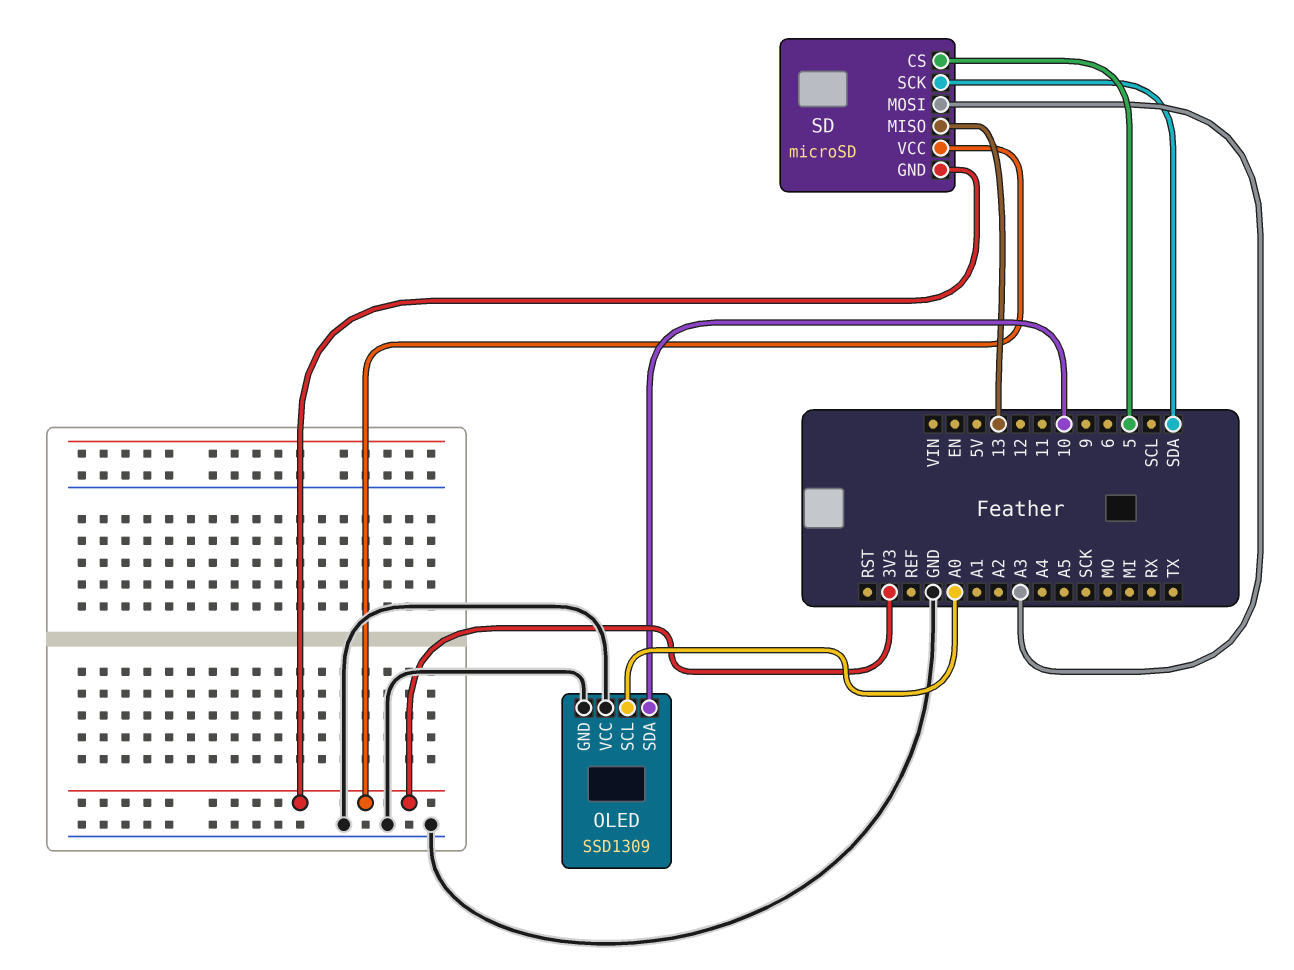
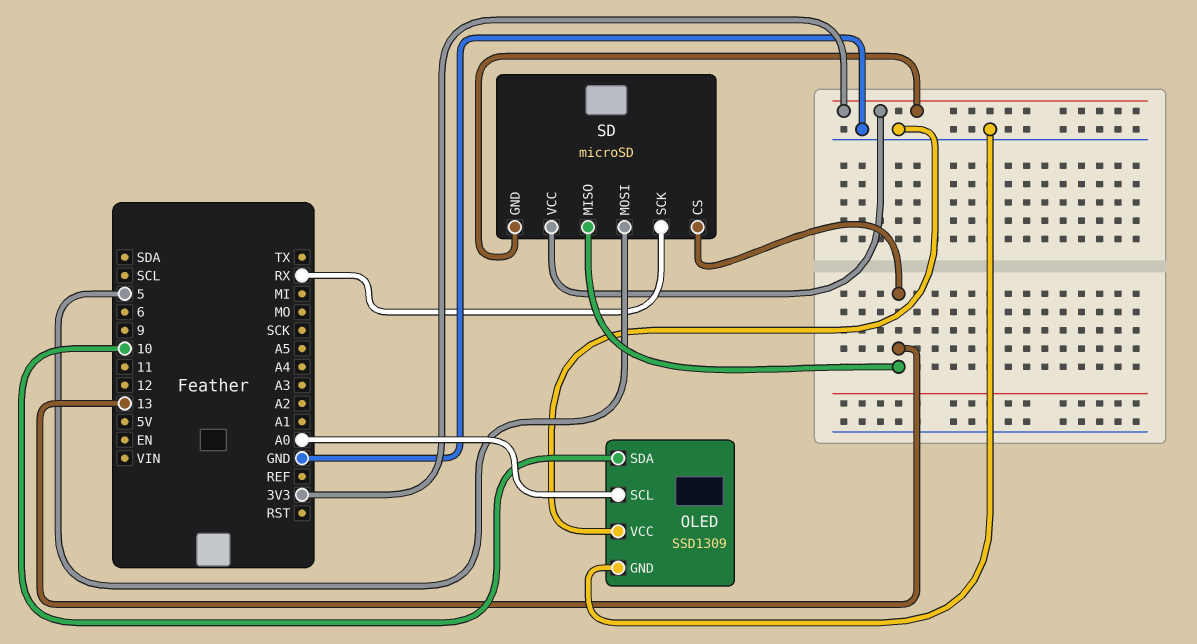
SD pin CS: 5 -> 13
SD pin MOSI: A3 -> 5
SD pin SCK: SDA -> RX

